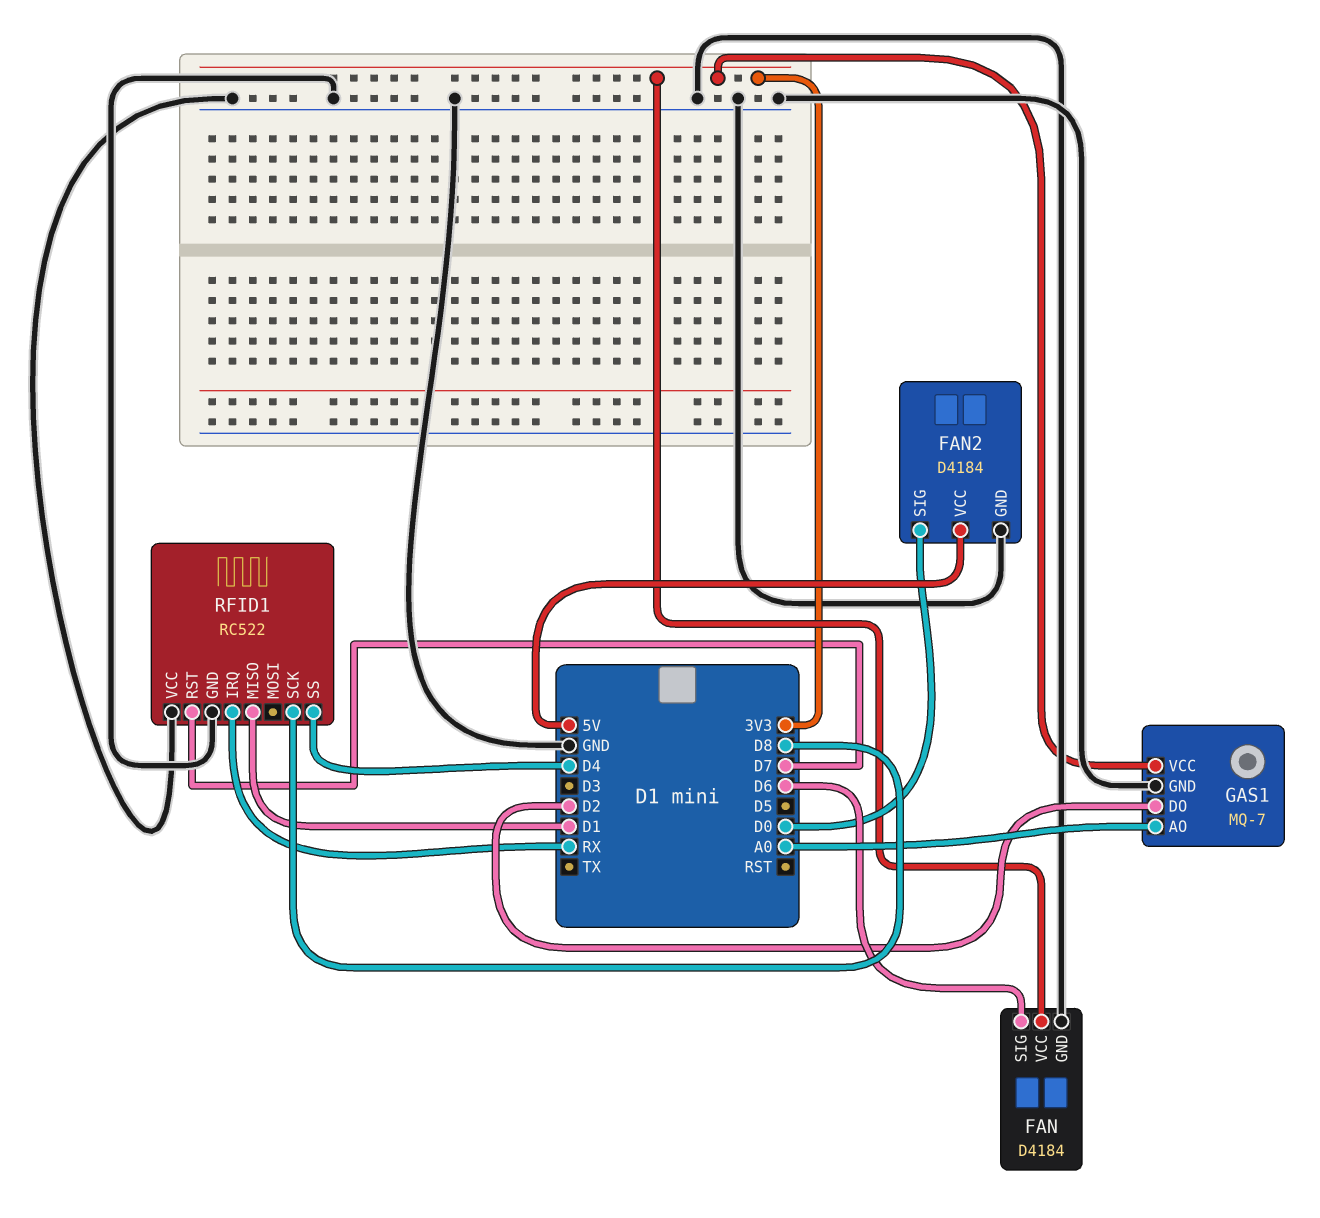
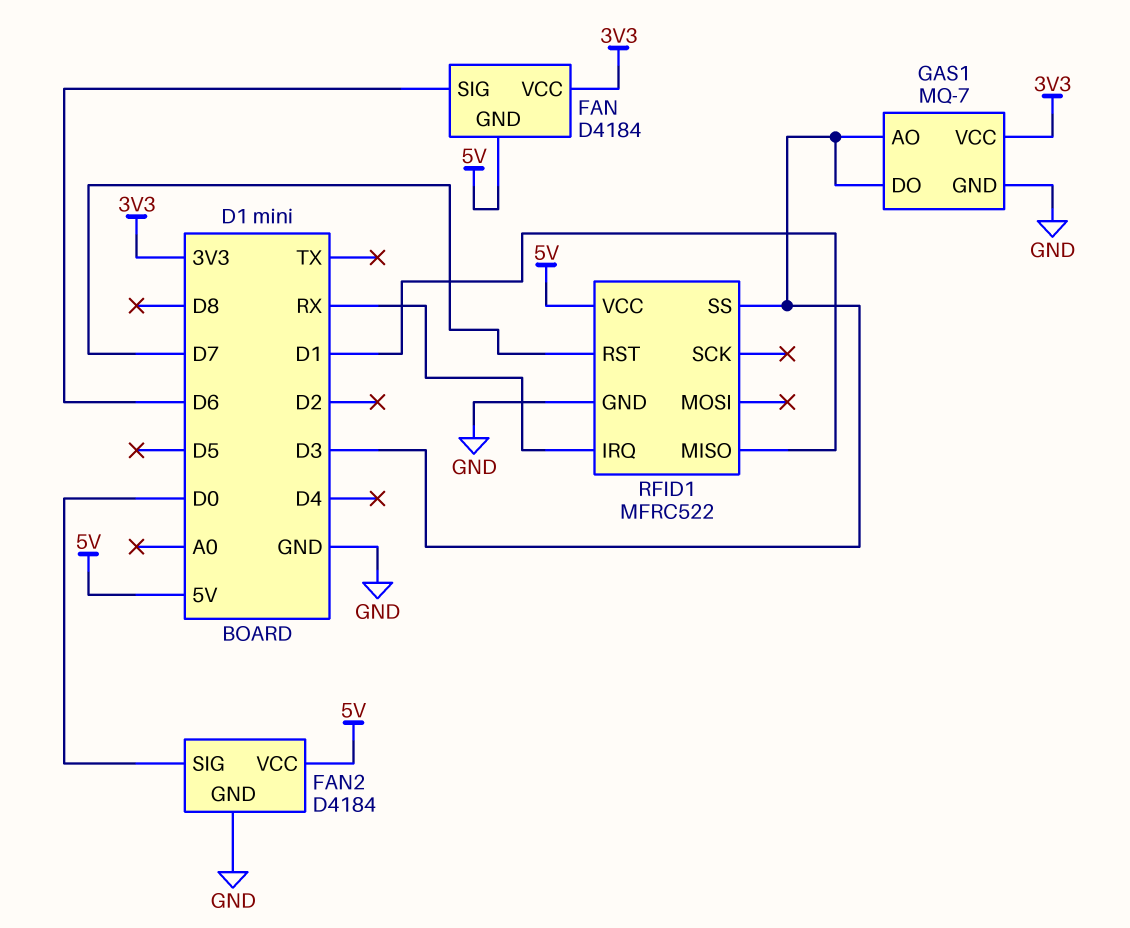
FAN pin GND: GND -> 5V
GAS1 pin AO: A0 -> D3
GAS1 pin DO: D2 -> D3
RFID1: RC522 -> MFRC522
RFID1 pin SCK: D8 -> none
RFID1 pin SS: D4 -> D3
RFID1 pin VCC: GND -> 5V

